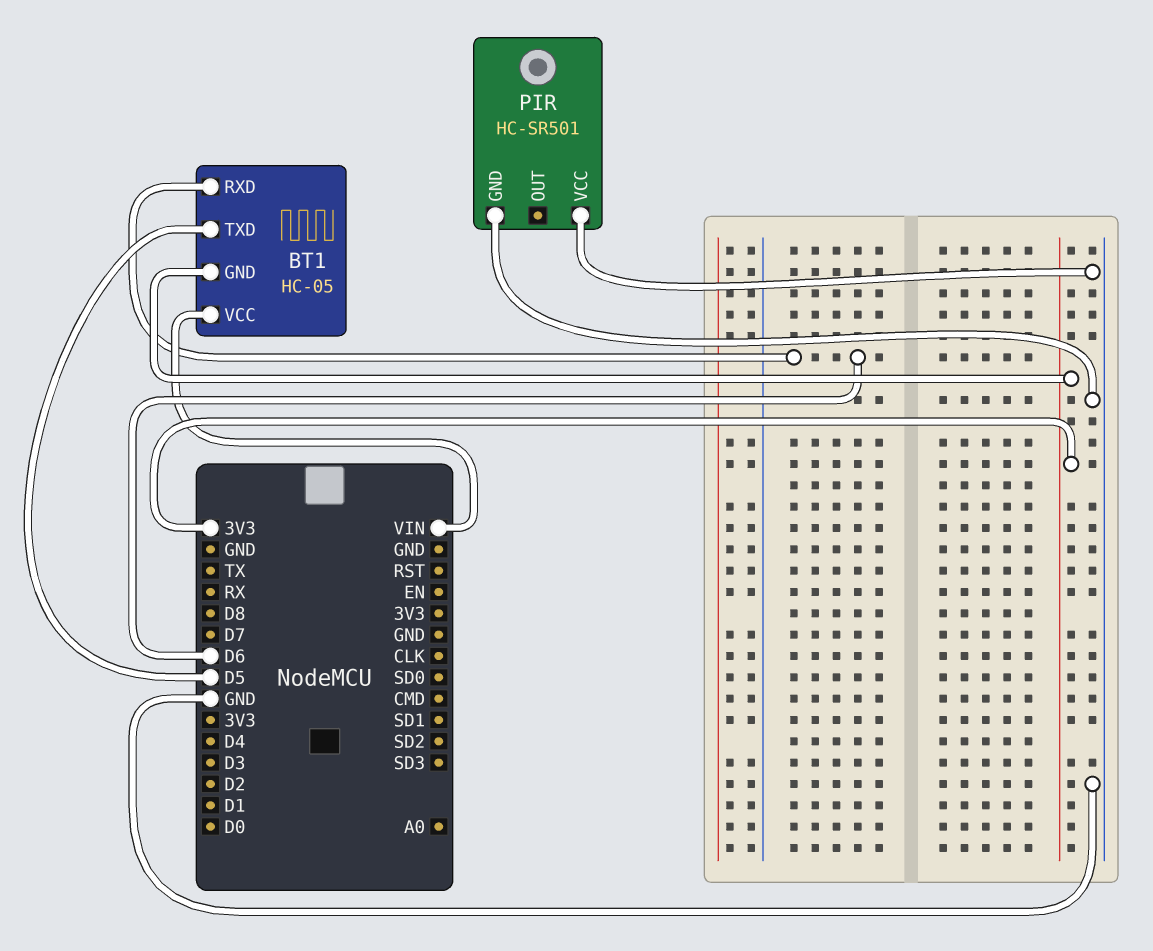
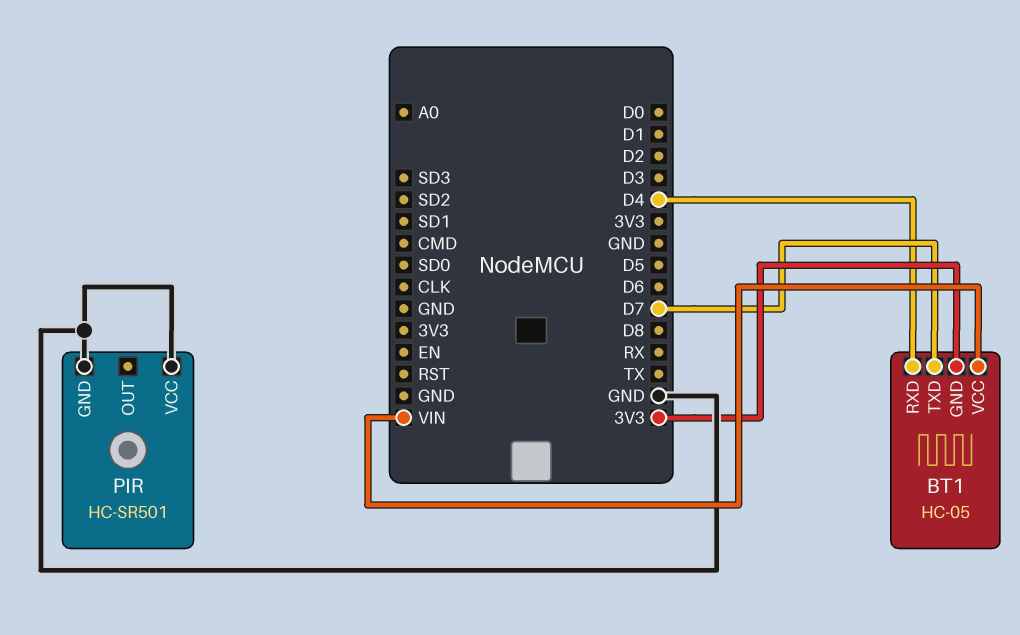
BT1 pin RXD: D6 -> D4
BT1 pin TXD: D5 -> D7

